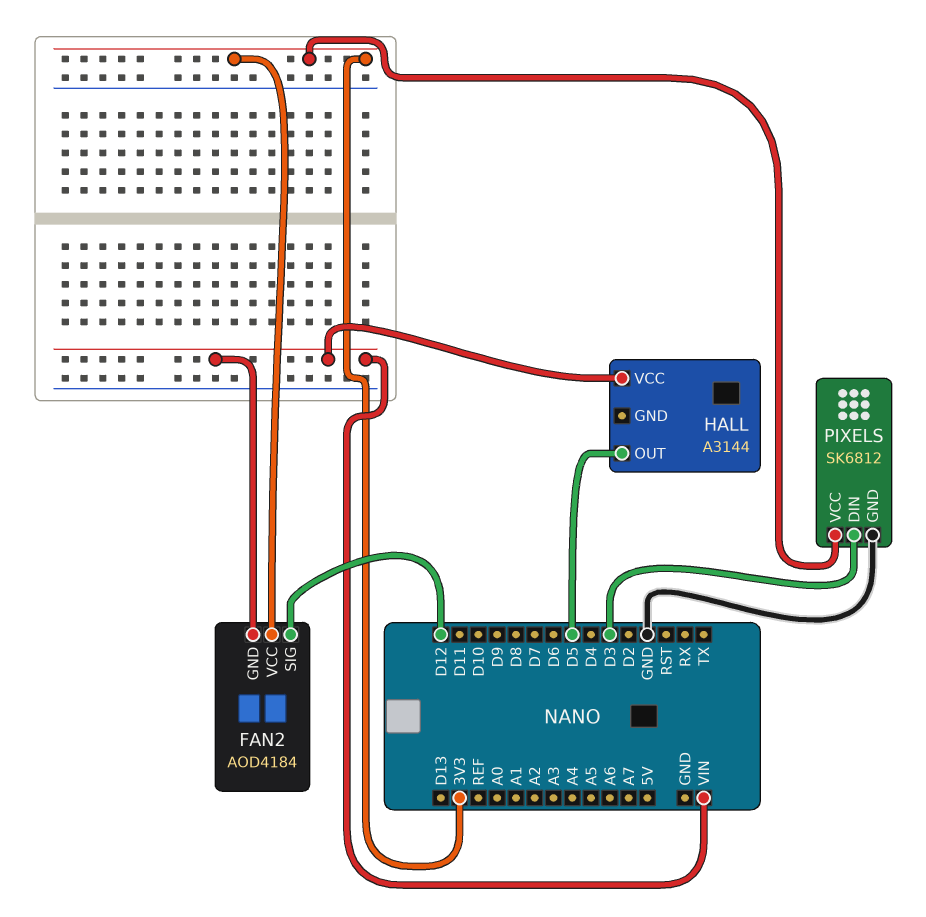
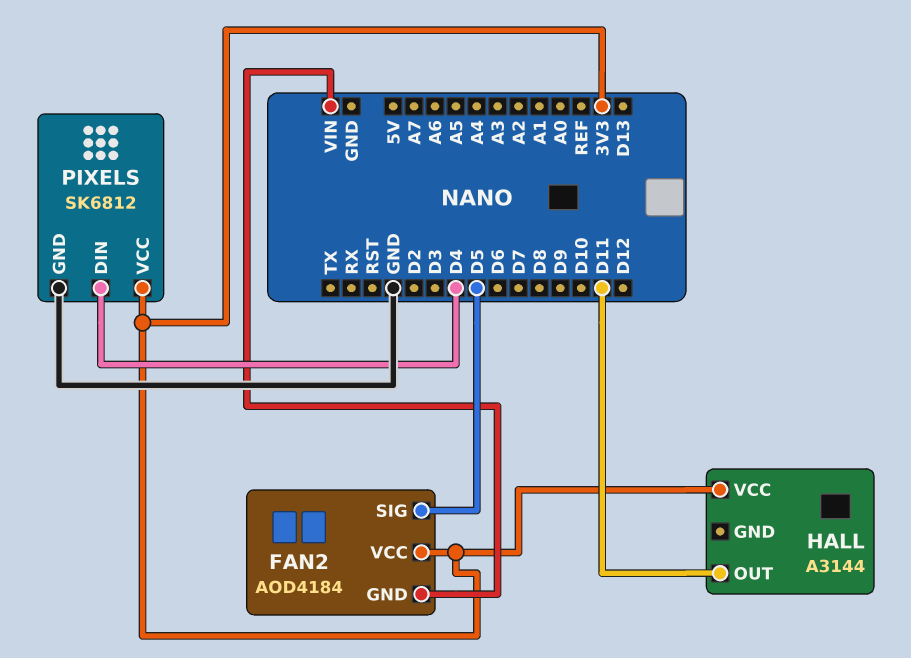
FAN2 pin SIG: D12 -> D5
HALL pin OUT: D5 -> D11
HALL pin VCC: VIN -> 3V3
PIXELS pin DIN: D3 -> D4

